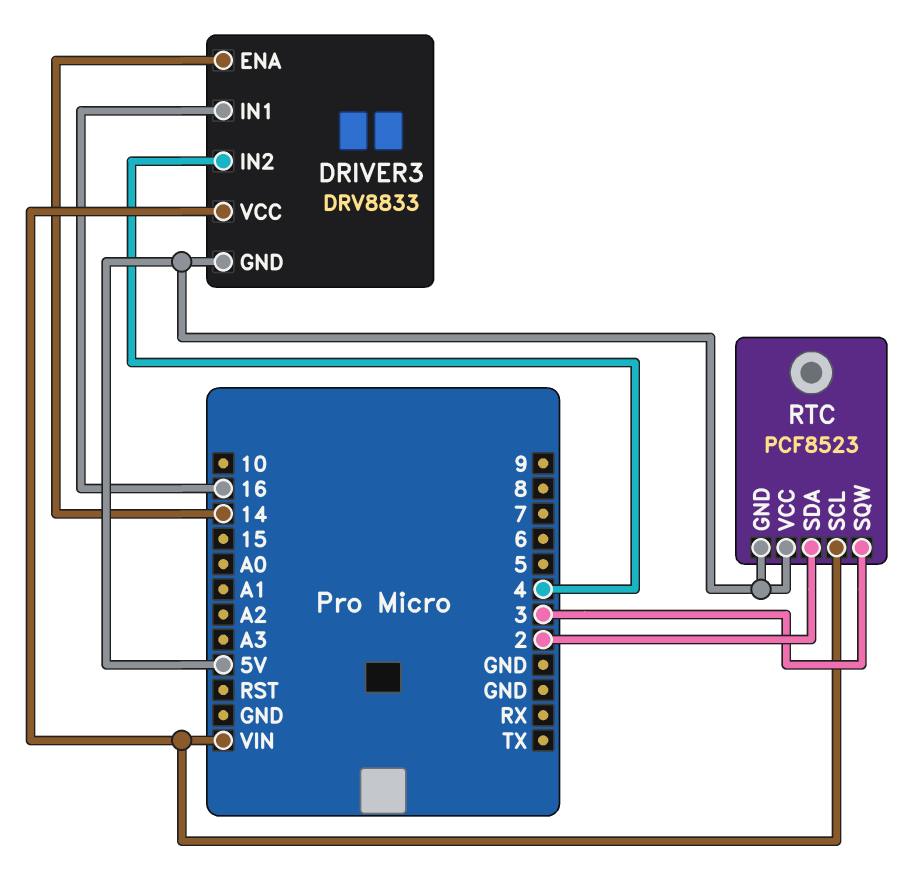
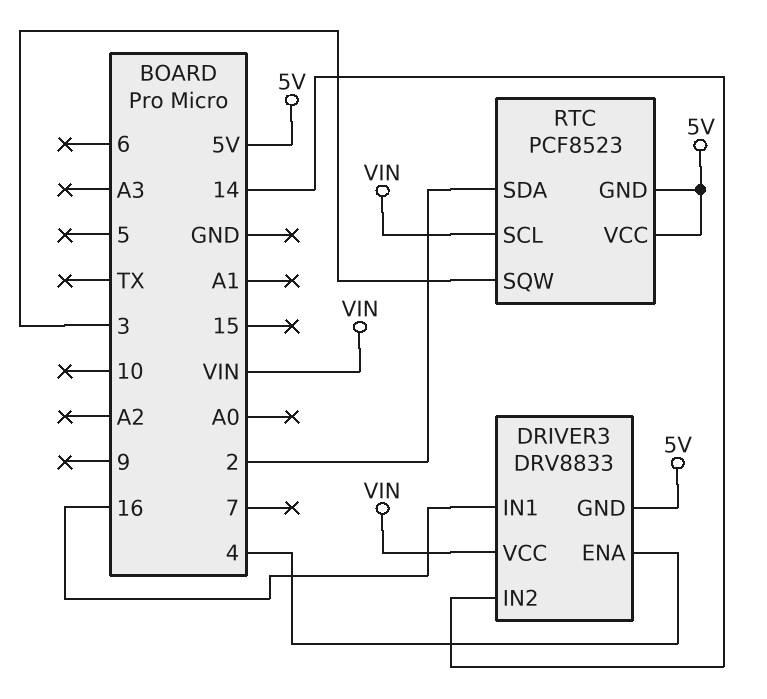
DRIVER3 pin ENA: 14 -> 4
DRIVER3 pin IN2: 4 -> 14

